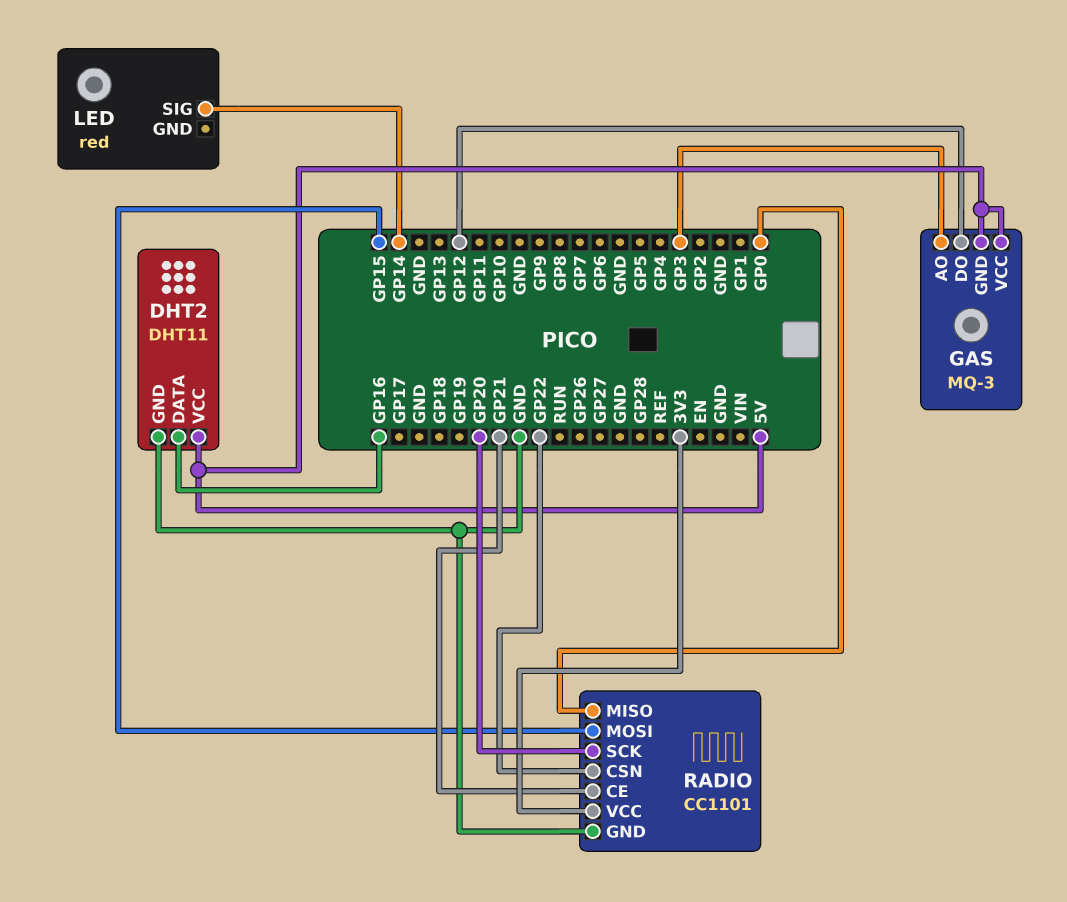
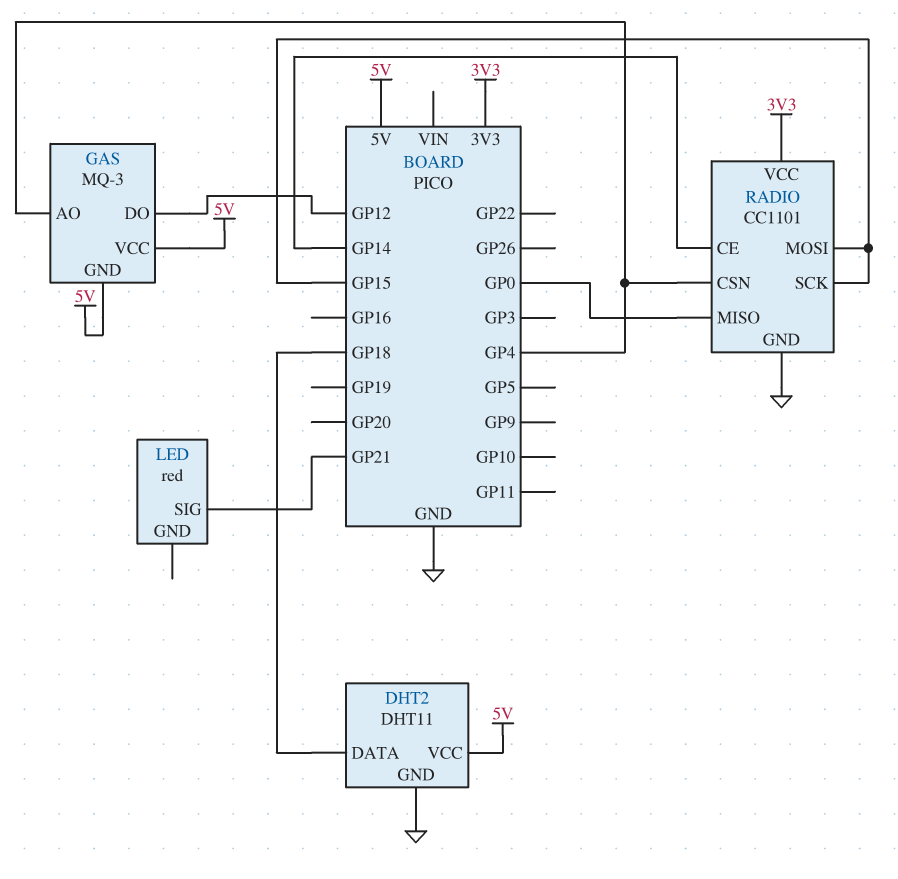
DHT2 pin DATA: GP16 -> GP18
GAS pin AO: GP3 -> GP4
LED pin SIG: GP14 -> GP21
RADIO pin CE: GP21 -> GP14
RADIO pin CSN: GP22 -> GP4
RADIO pin SCK: GP20 -> GP15

